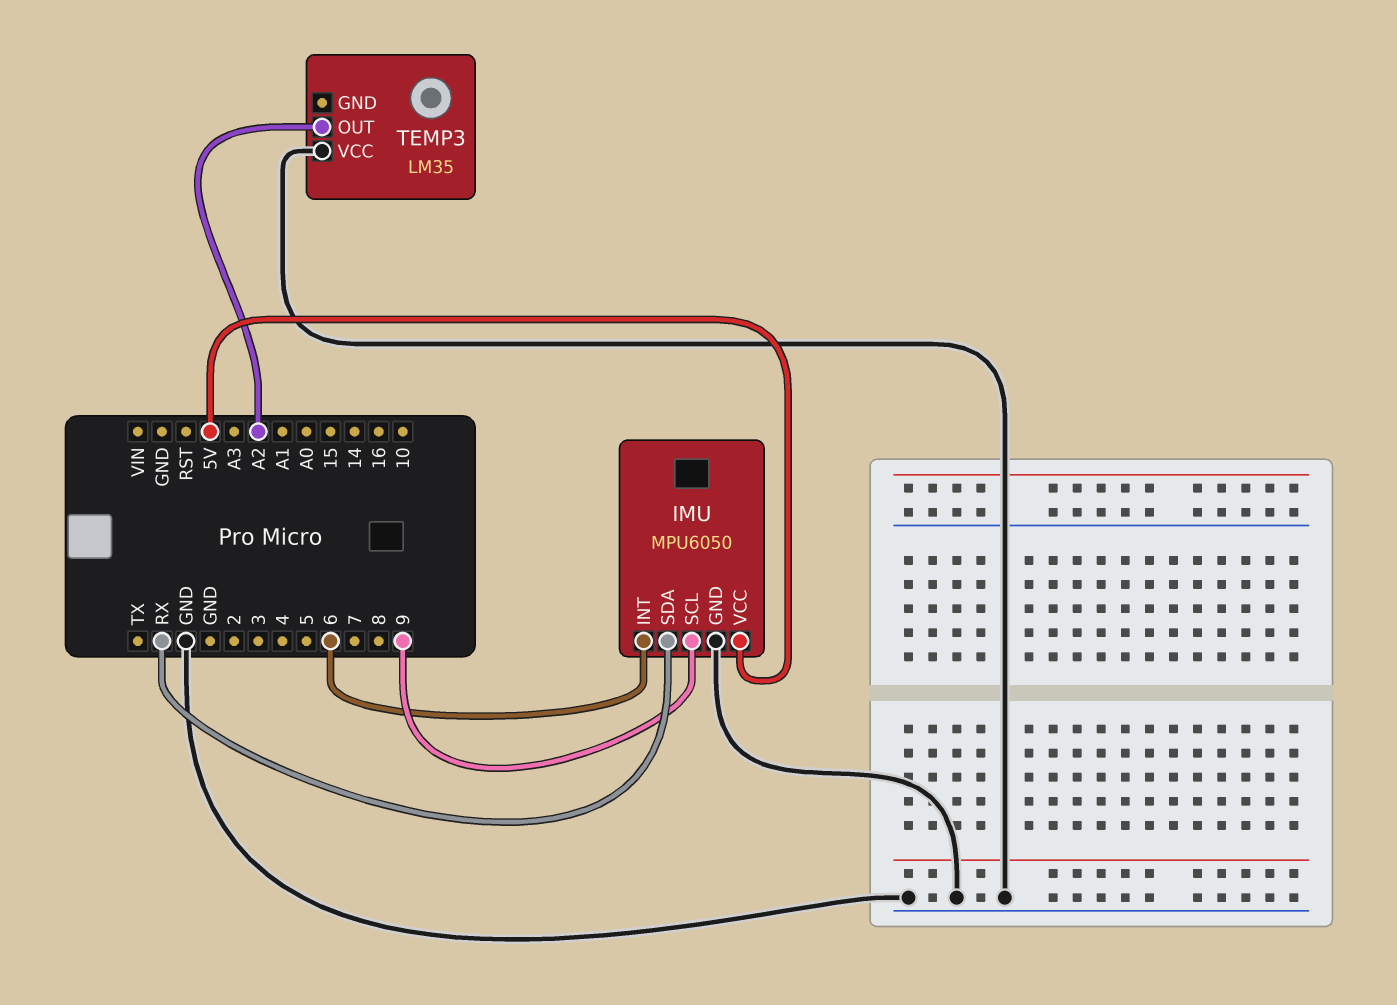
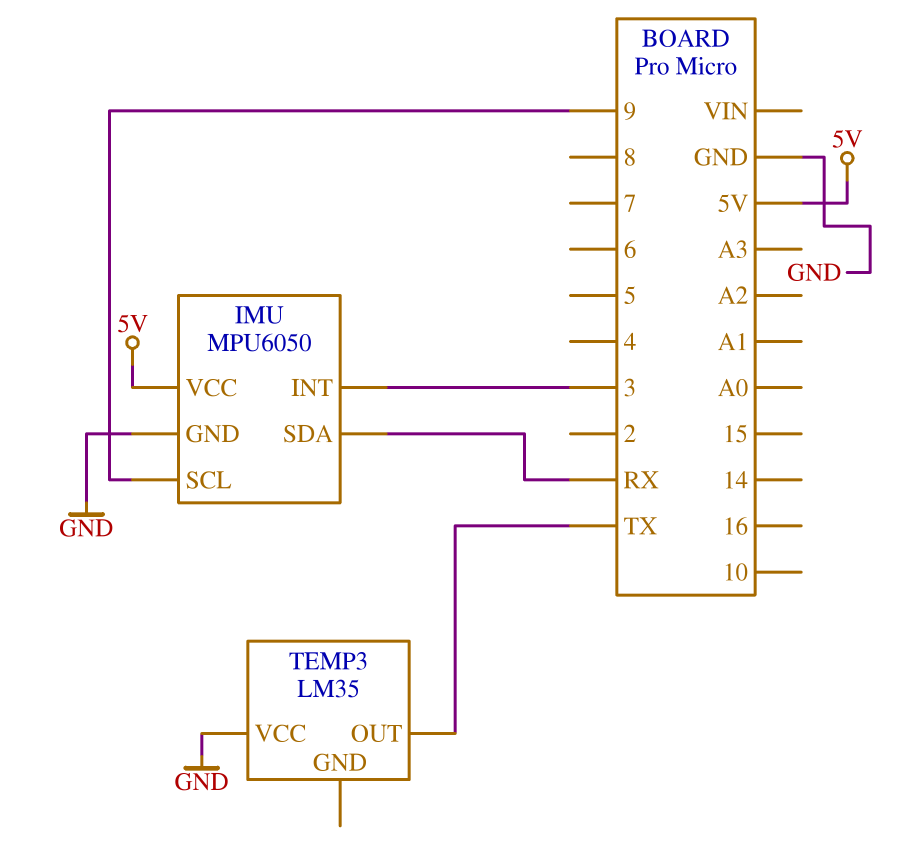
IMU pin INT: 6 -> 3
TEMP3 pin OUT: A2 -> TX

